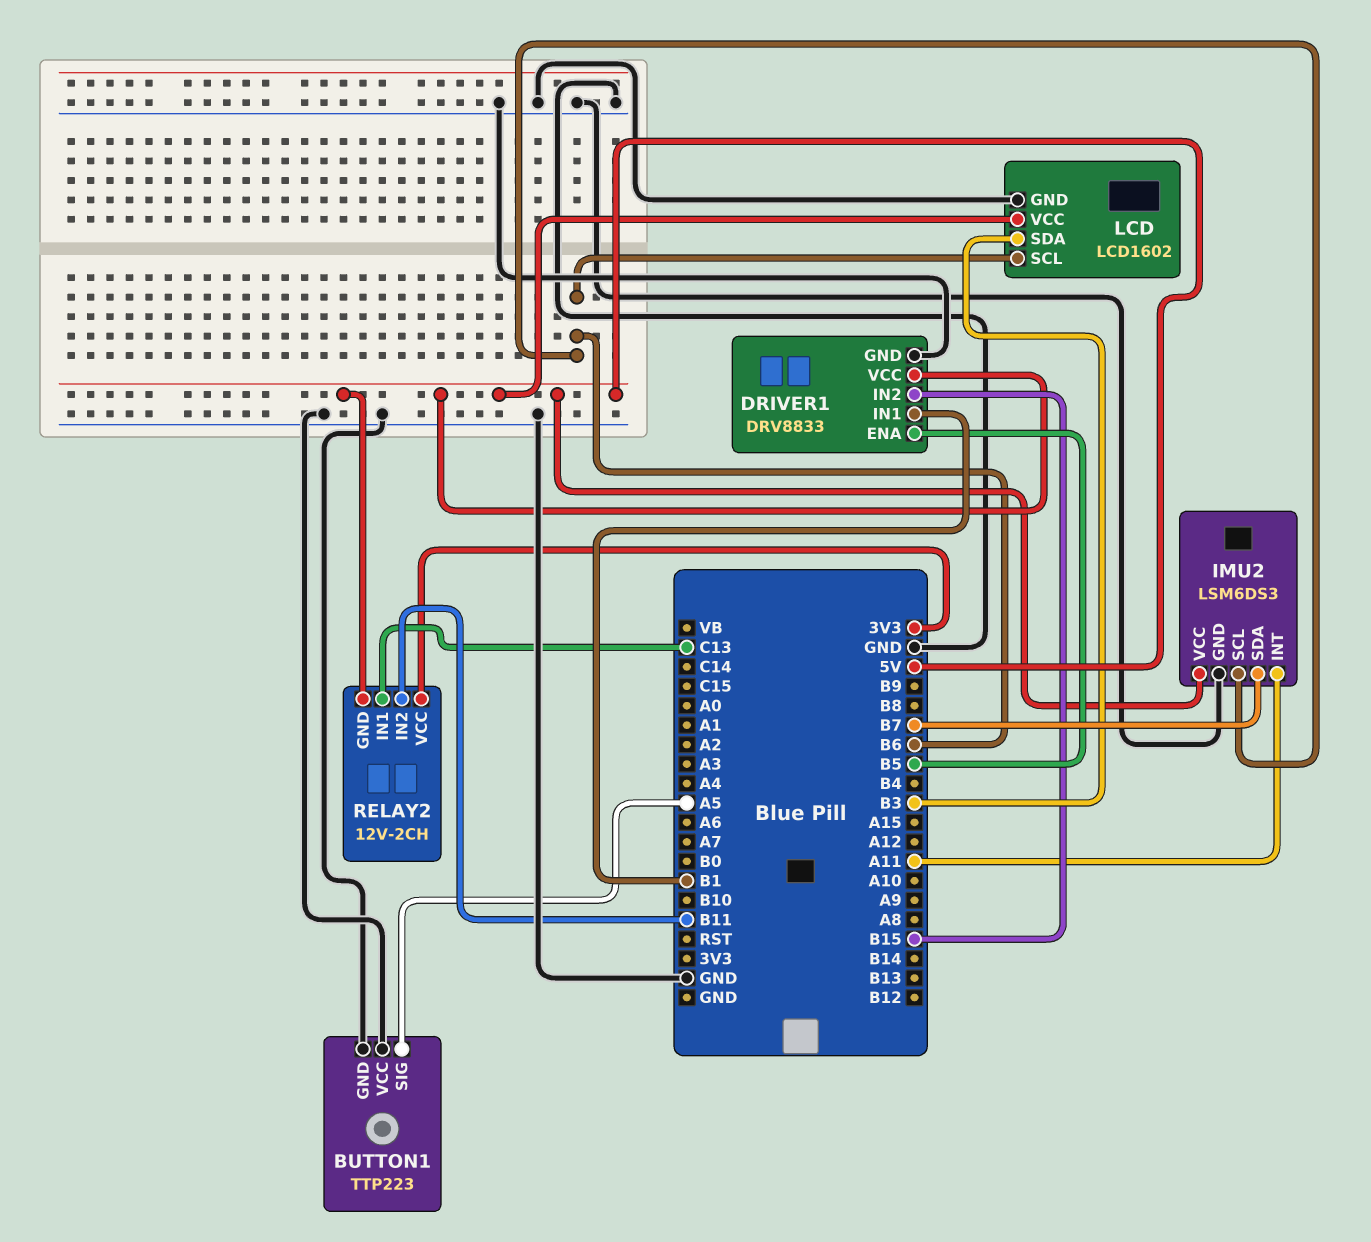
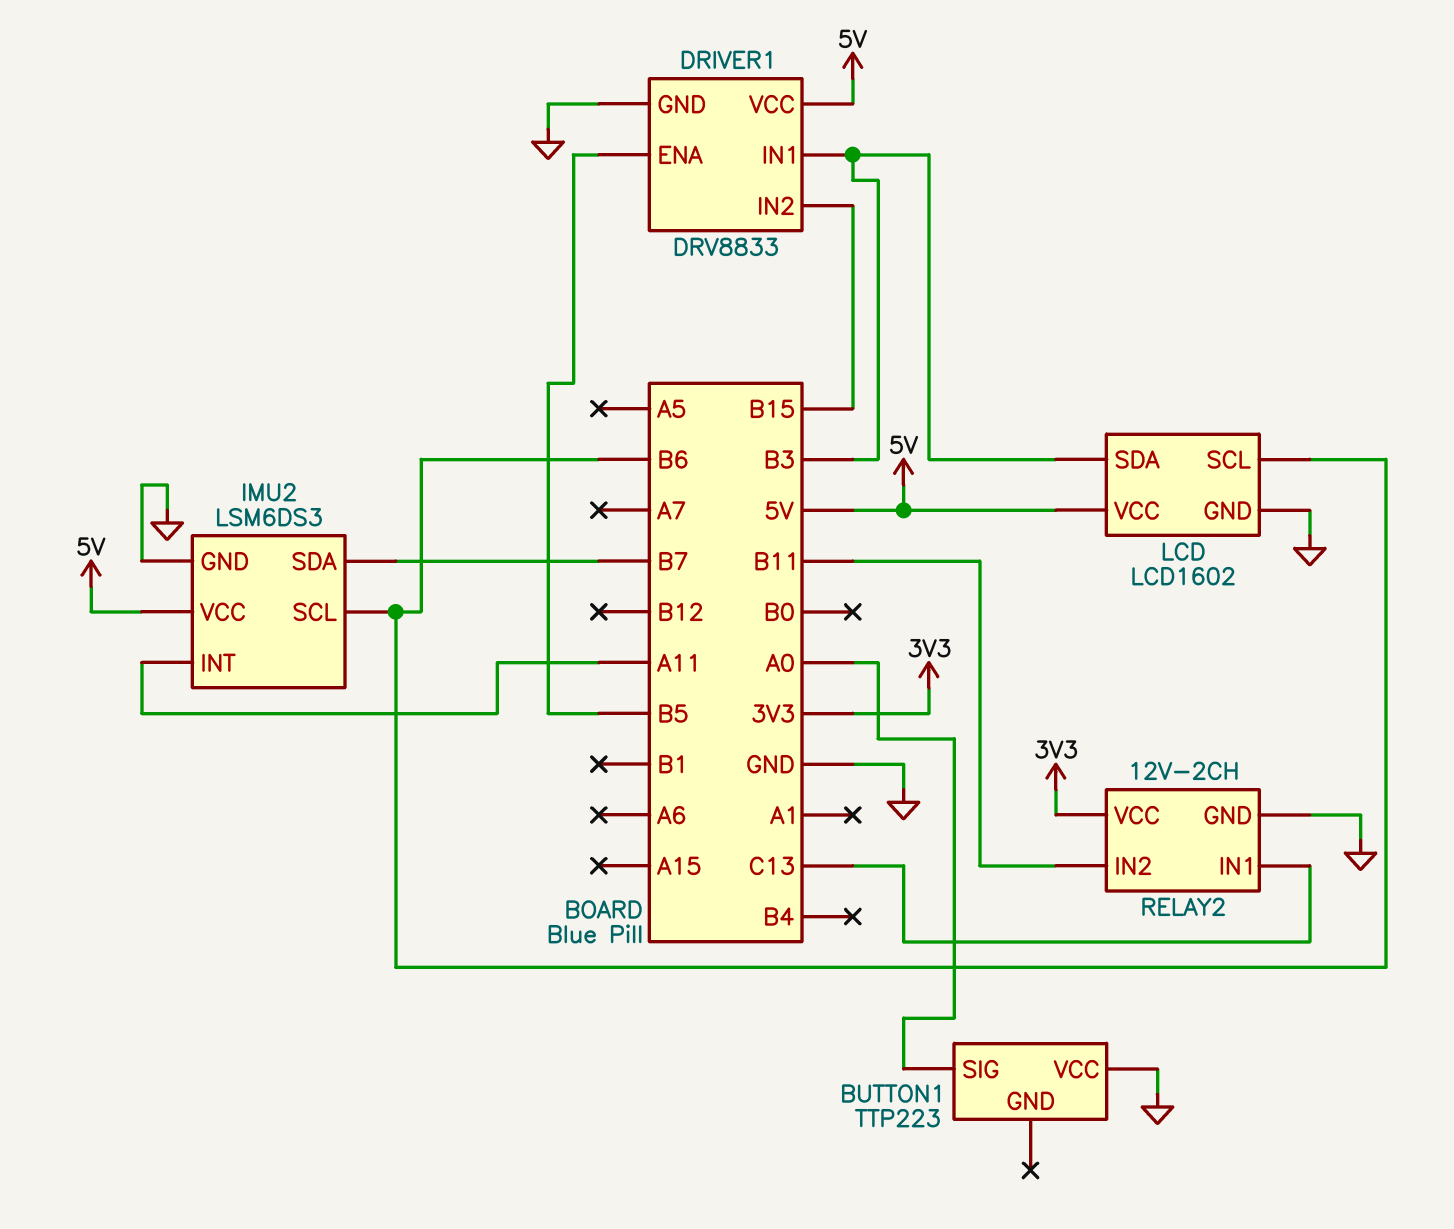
BUTTON1 pin GND: GND -> none
BUTTON1 pin SIG: A5 -> A0
DRIVER1 pin IN1: B1 -> B3
RELAY2 pin GND: 5V -> GND

